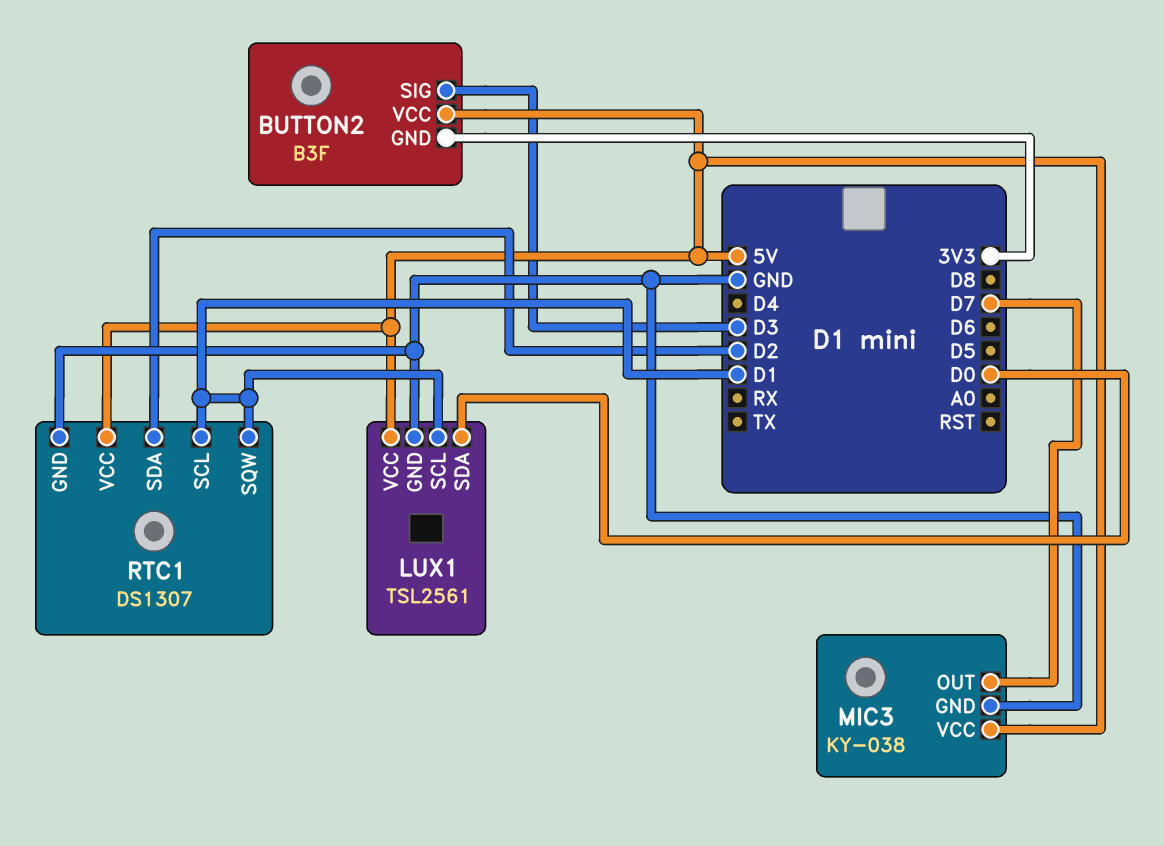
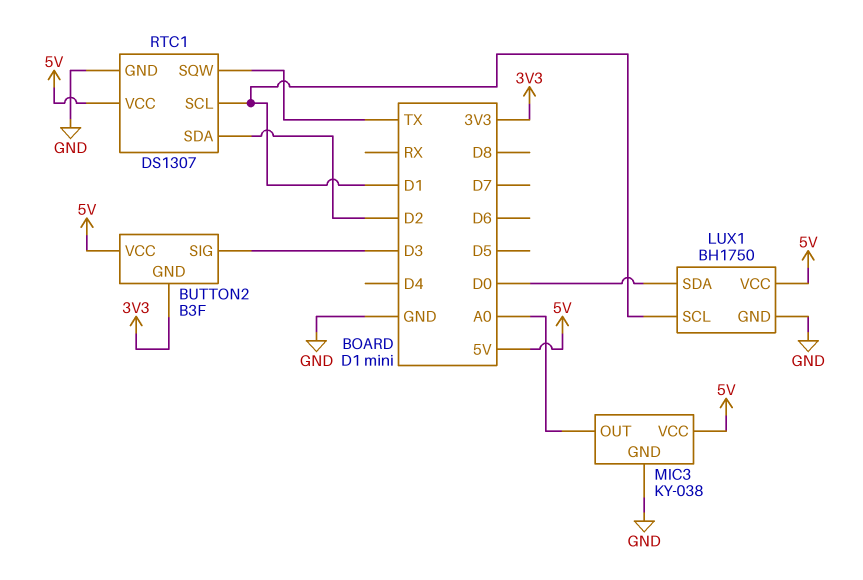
LUX1: TSL2561 -> BH1750
MIC3 pin OUT: D7 -> A0
RTC1 pin SQW: D1 -> TX

